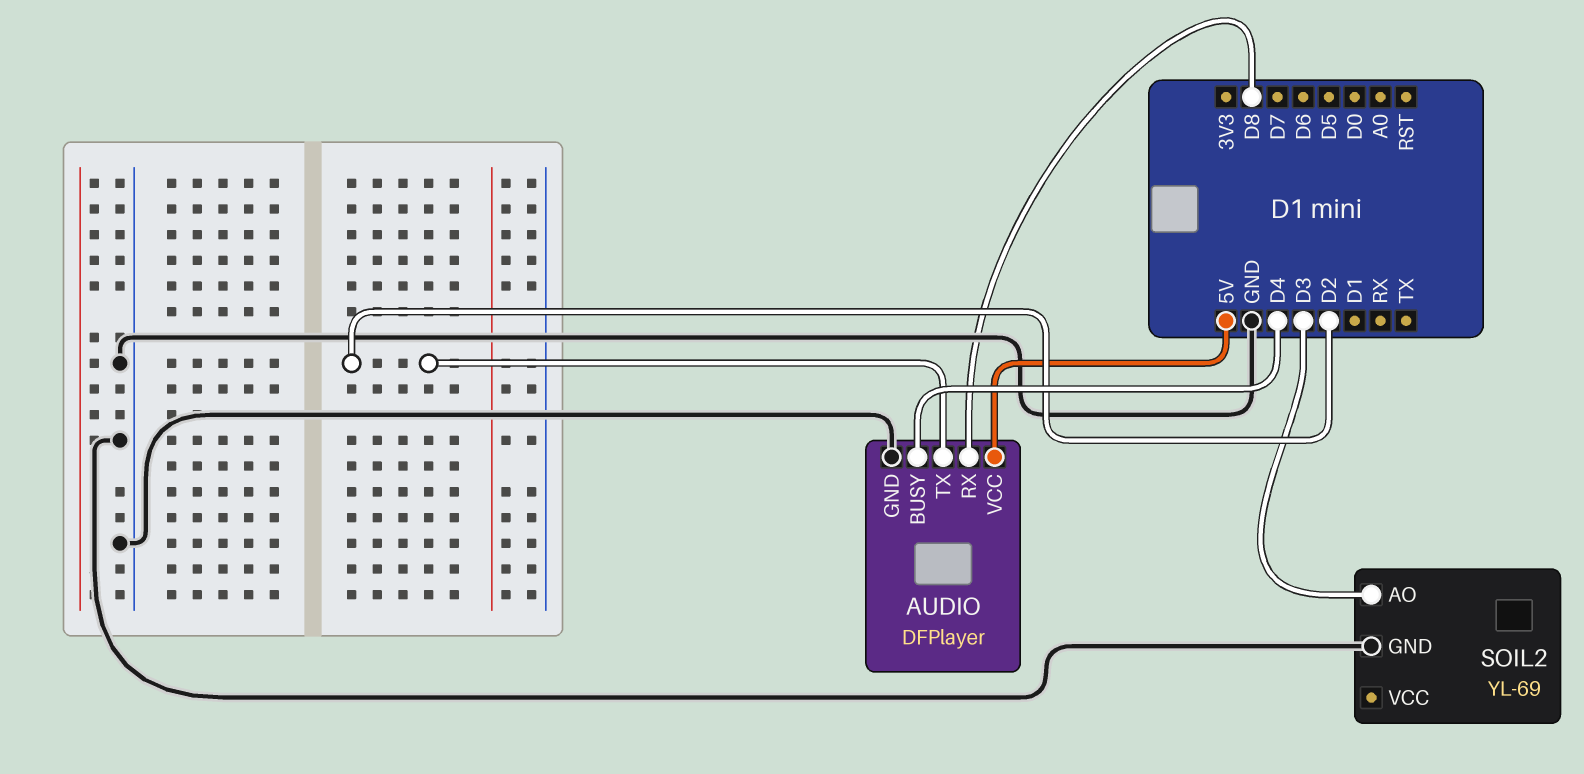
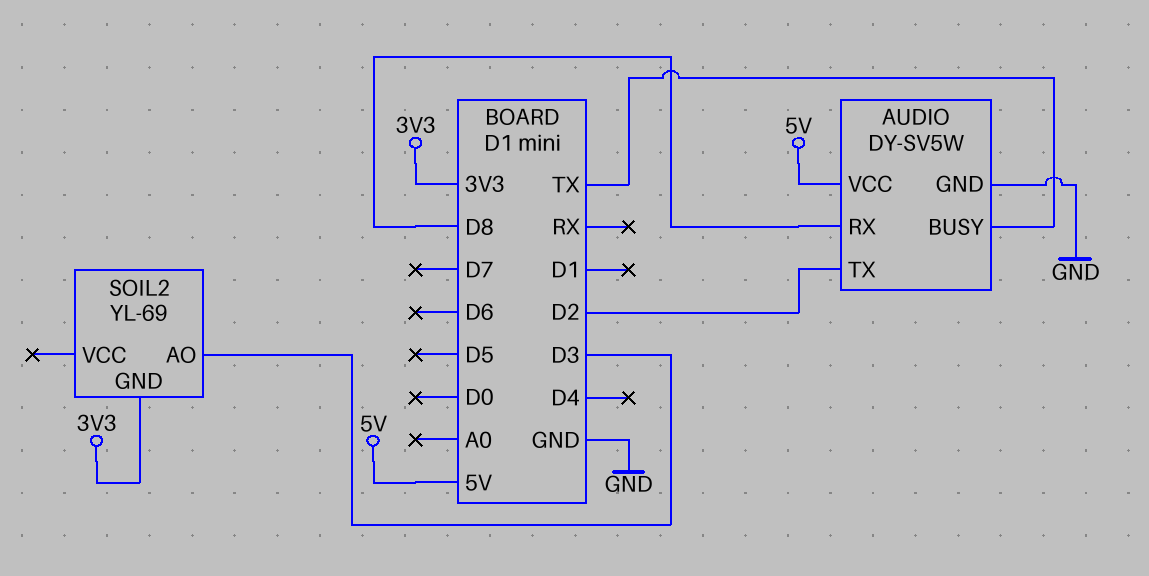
AUDIO: DFPlayer -> DY-SV5W
AUDIO pin BUSY: D4 -> TX
SOIL2 pin GND: GND -> 3V3

